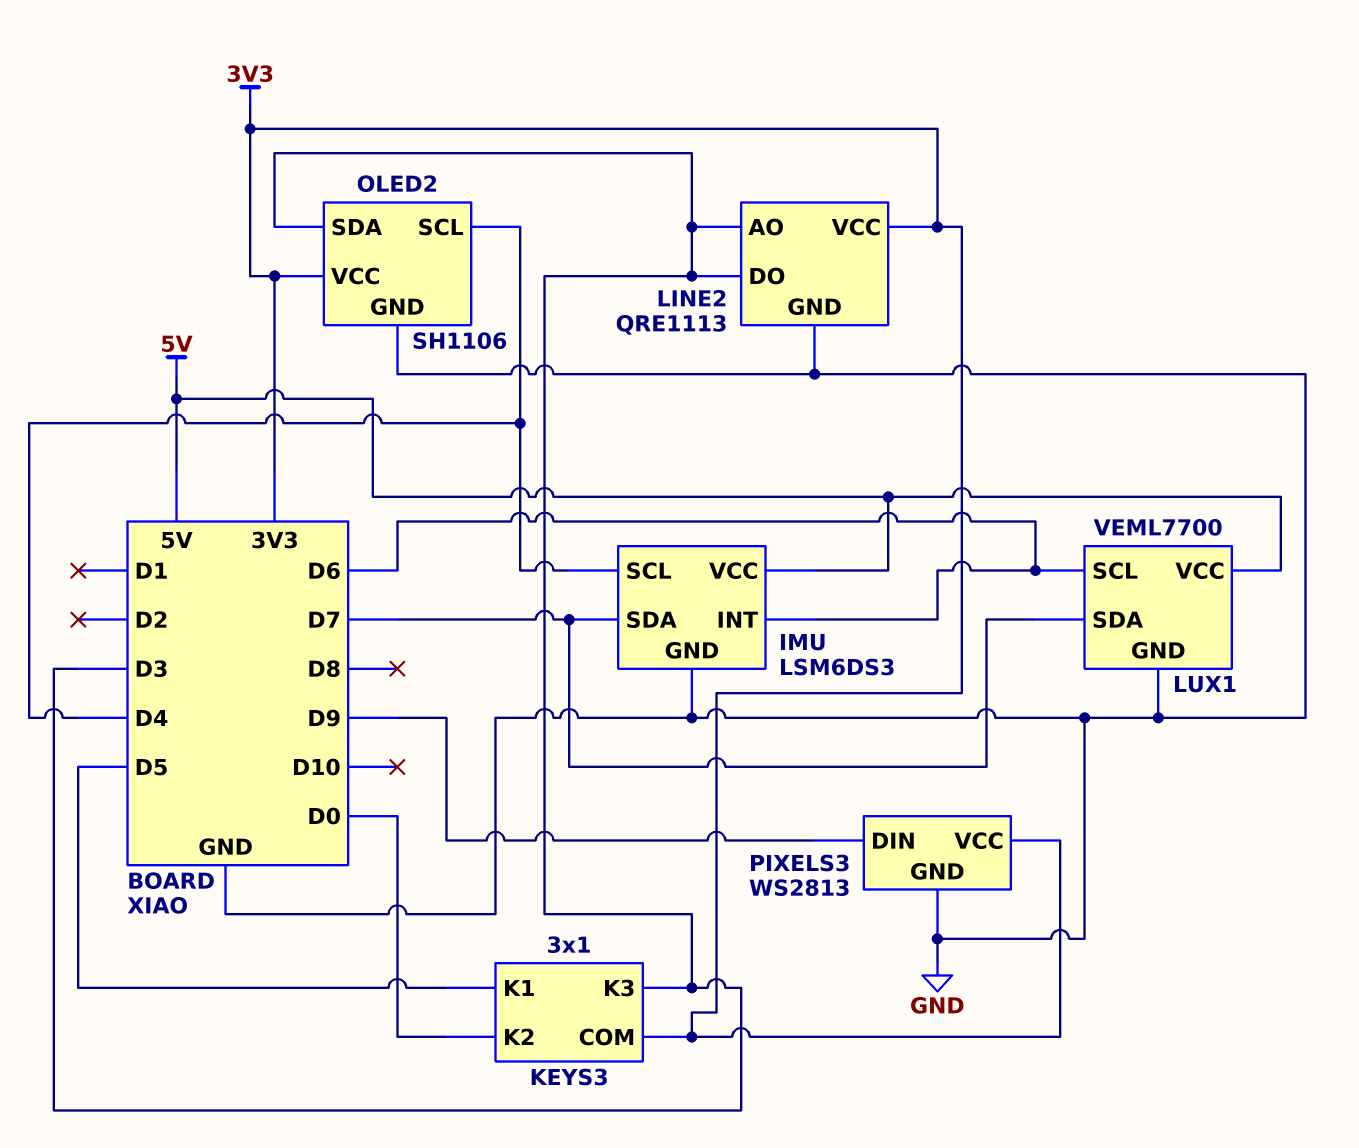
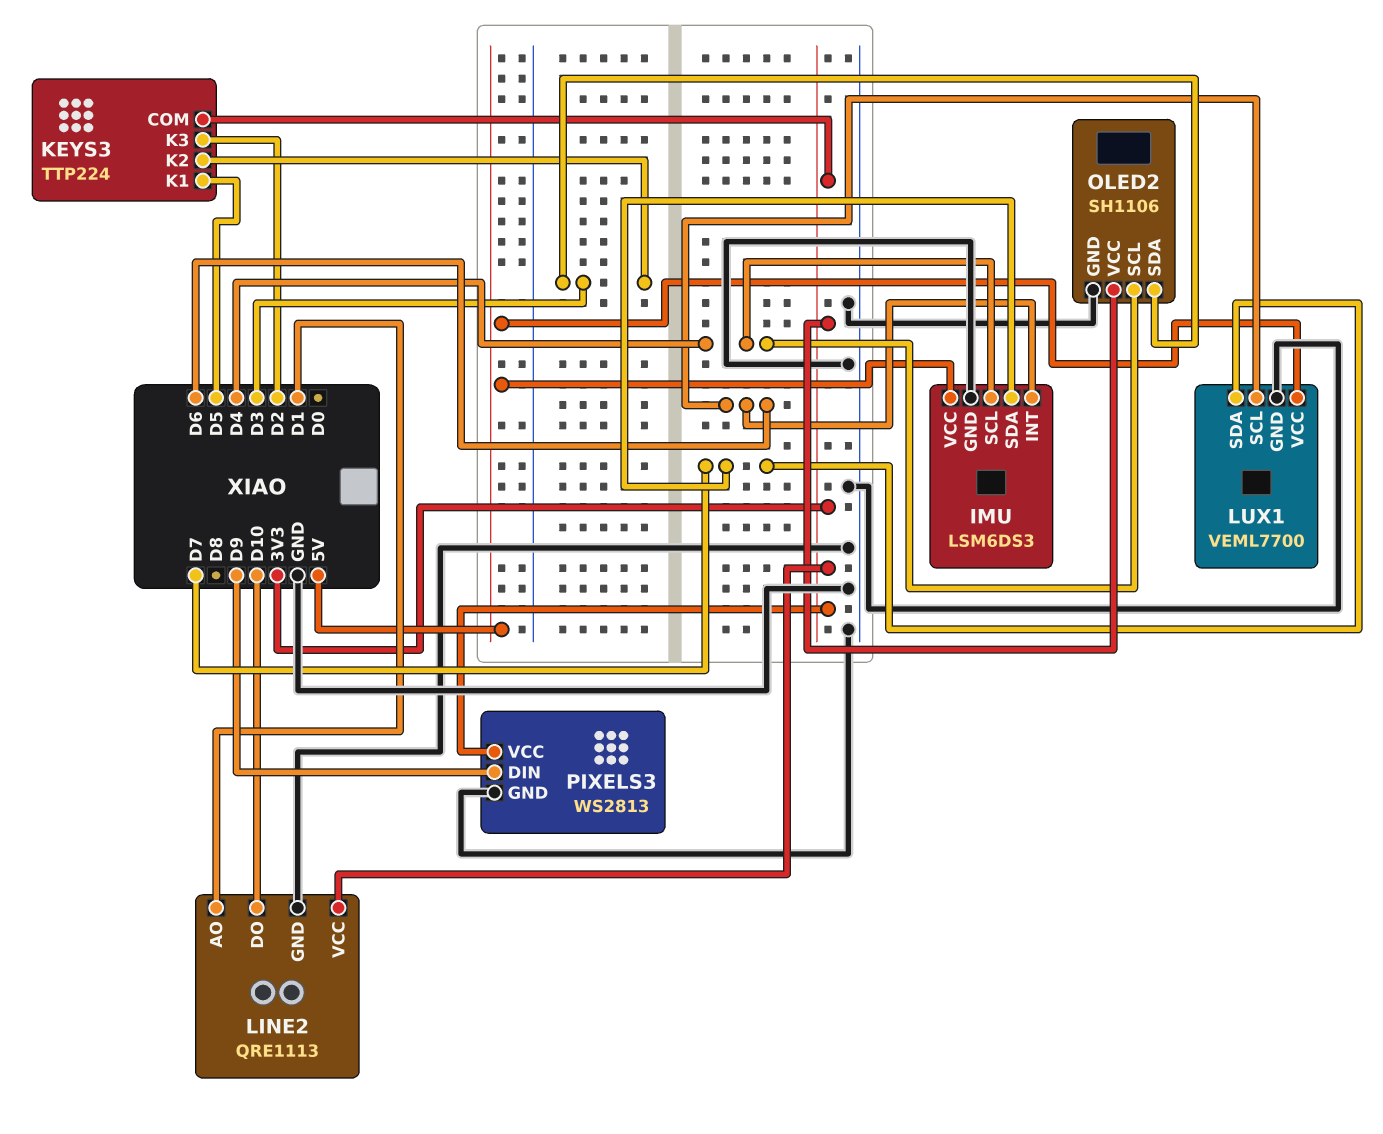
KEYS3: 3x1 -> TTP224
KEYS3 pin K2: D0 -> D3
KEYS3 pin K3: D3 -> D2
LINE2 pin AO: D3 -> D1
LINE2 pin DO: D3 -> D10

